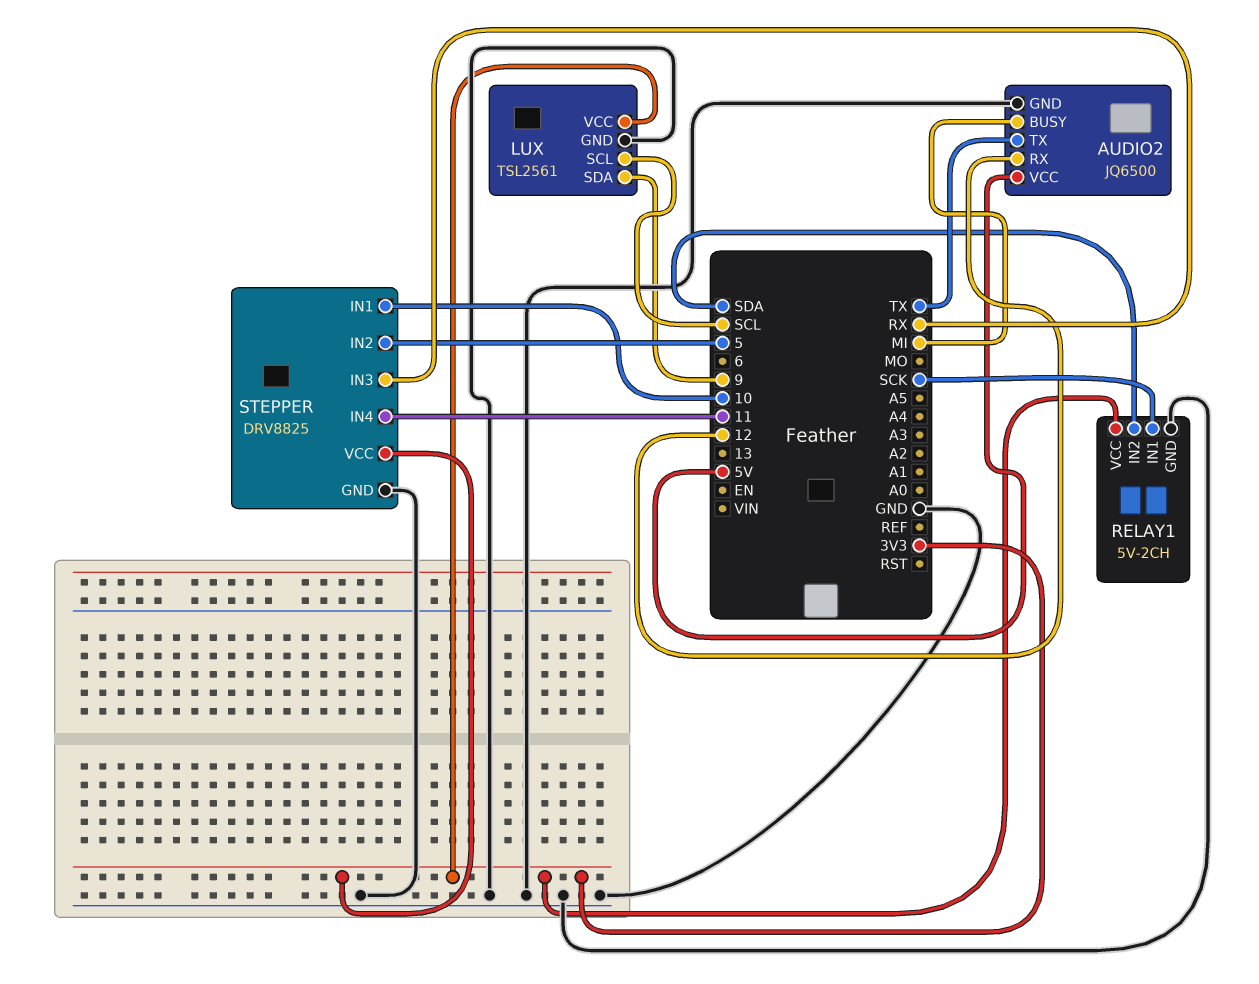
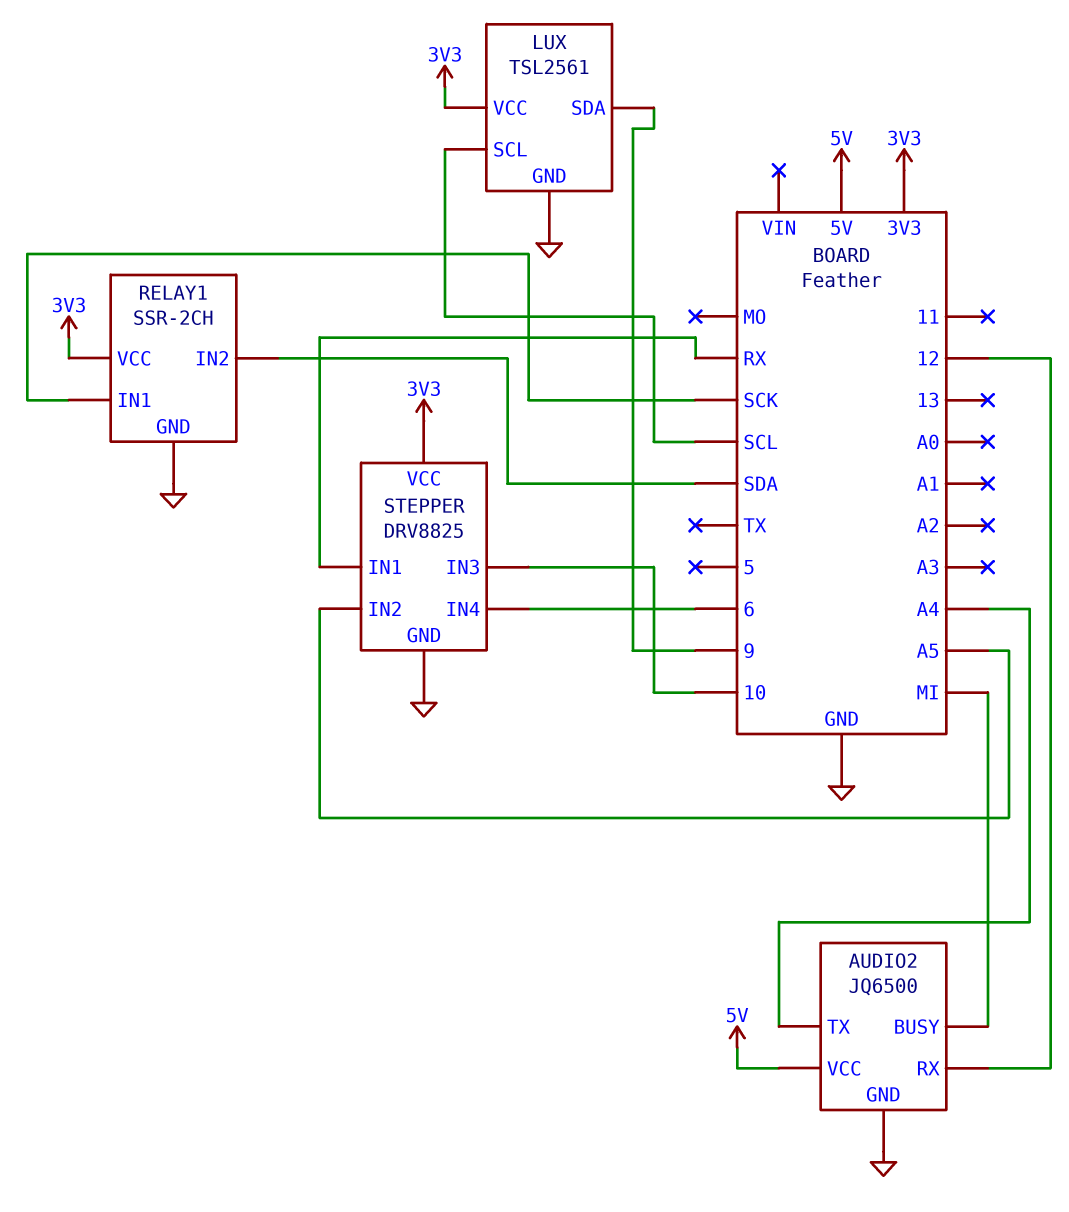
AUDIO2 pin TX: TX -> A4
RELAY1: 5V-2CH -> SSR-2CH
STEPPER pin IN1: 10 -> RX
STEPPER pin IN2: 5 -> A5
STEPPER pin IN3: RX -> 10
STEPPER pin IN4: 11 -> 6

